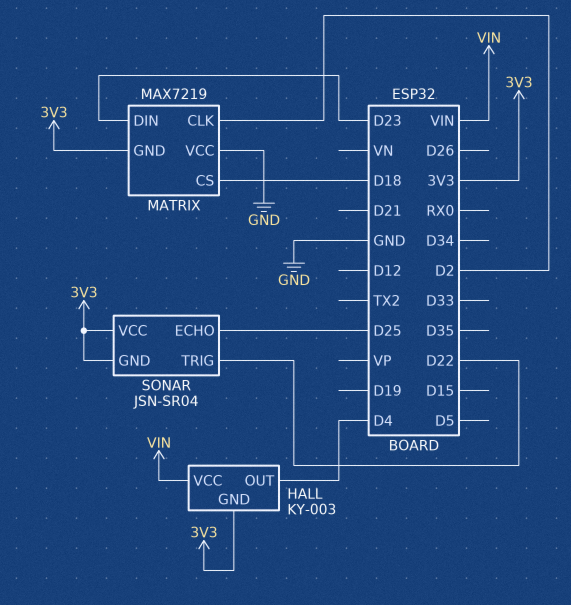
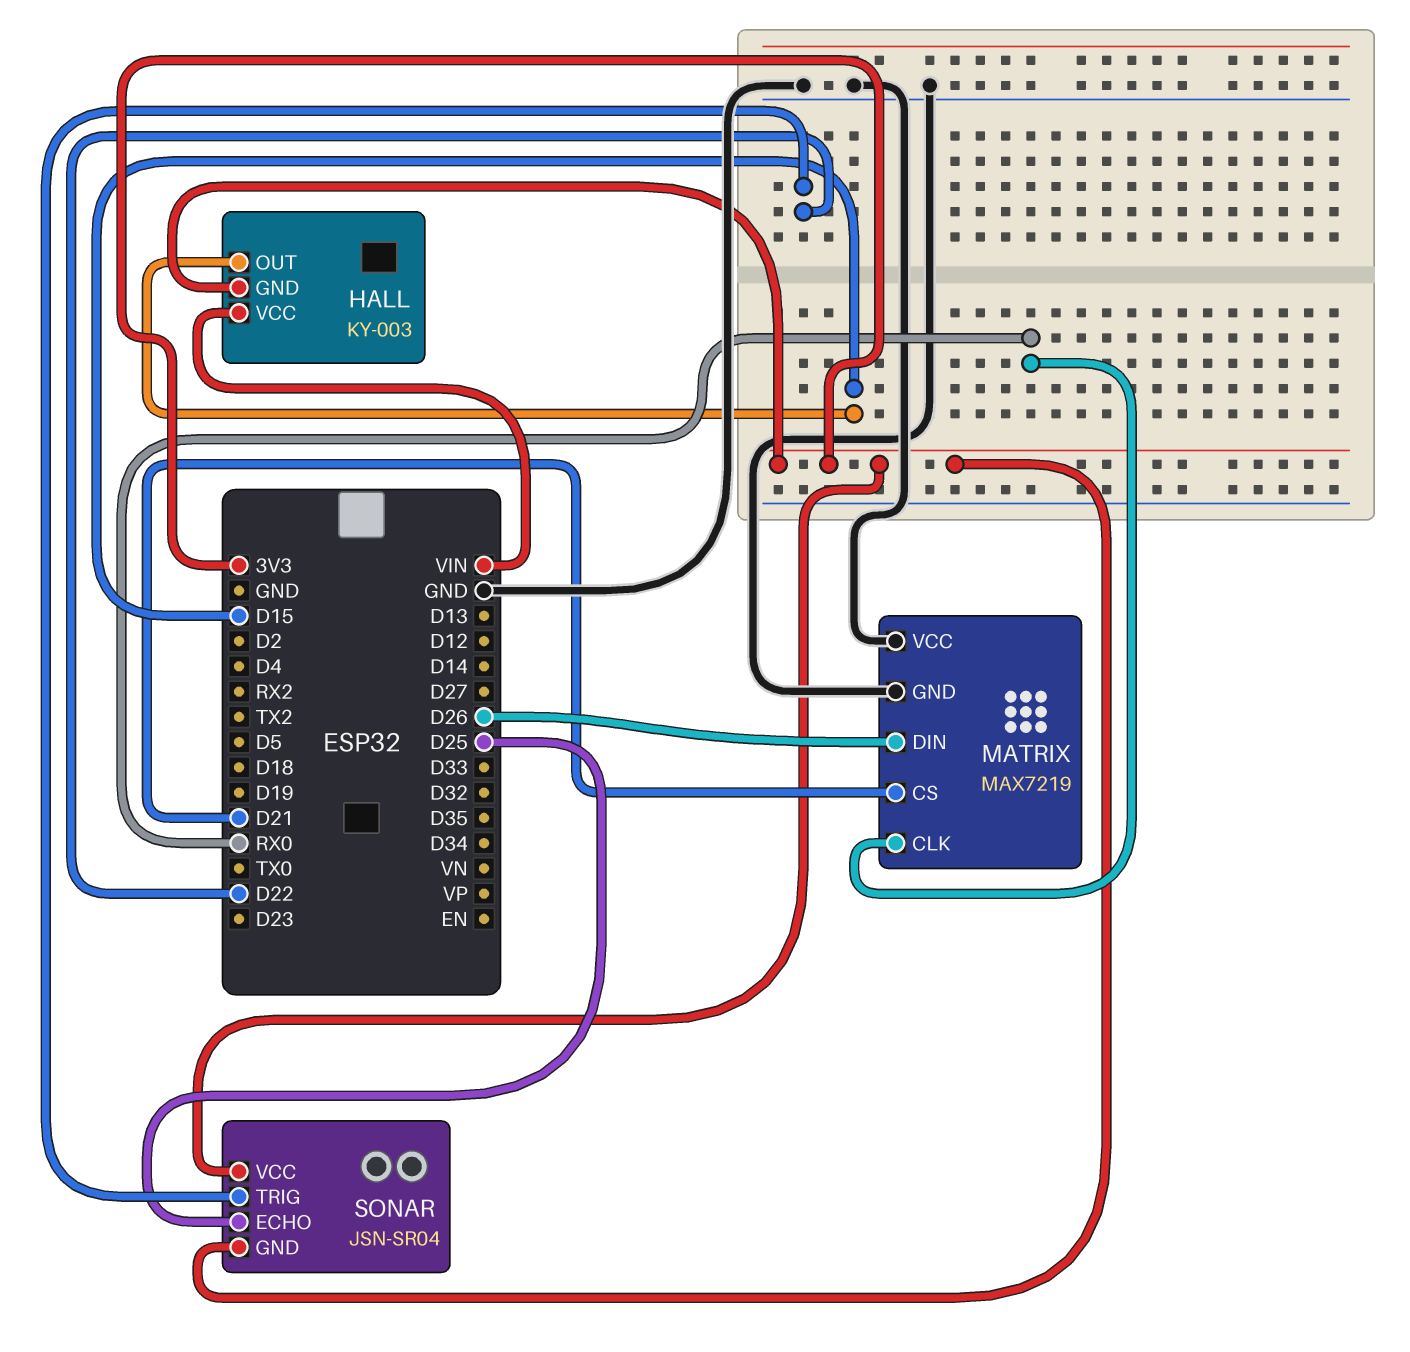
HALL pin OUT: D4 -> D15
MATRIX pin CLK: D2 -> RX0
MATRIX pin CS: D18 -> D21
MATRIX pin DIN: D23 -> D26
MATRIX pin GND: 3V3 -> GND

